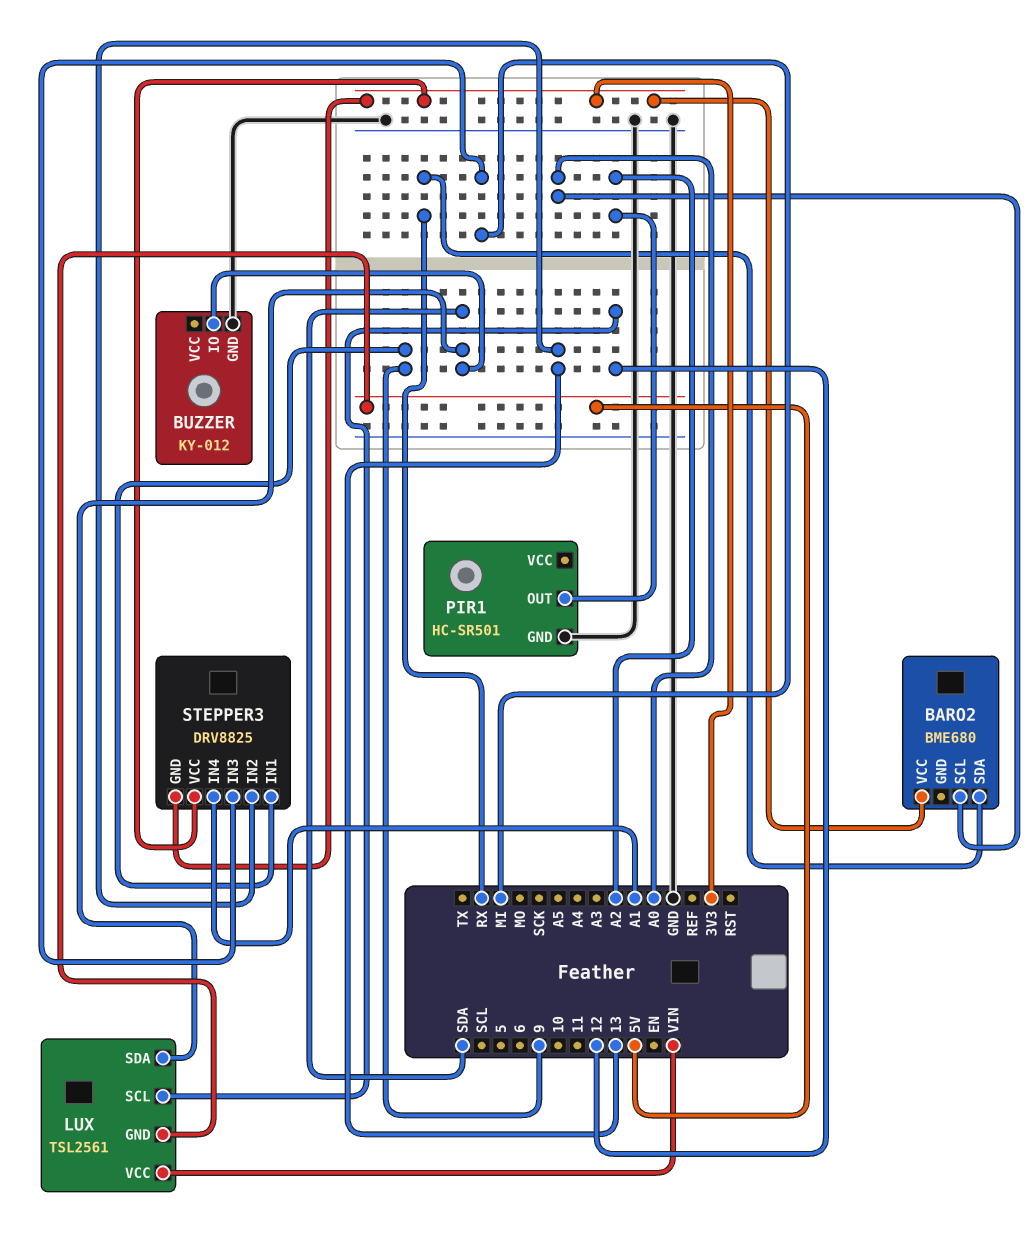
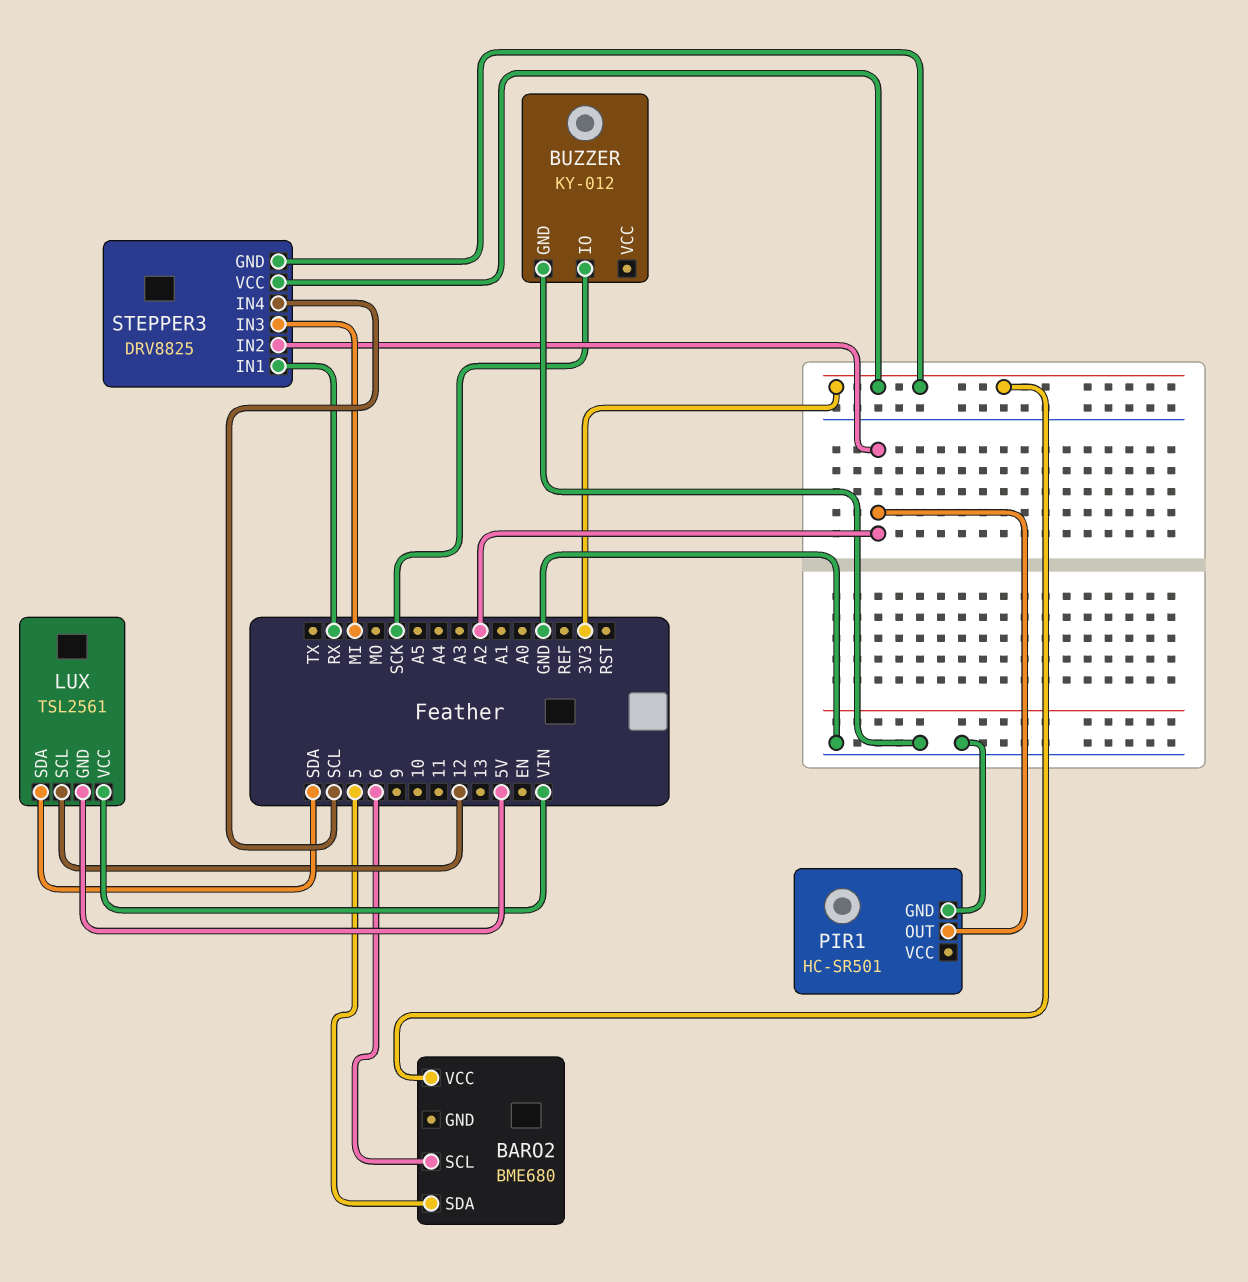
BARO2 pin SCL: A0 -> 6
BARO2 pin SDA: RX -> 5
BUZZER pin IO: SDA -> SCK
STEPPER3 pin IN1: 9 -> RX
STEPPER3 pin IN2: 13 -> A2
STEPPER3 pin IN4: A1 -> SCL

